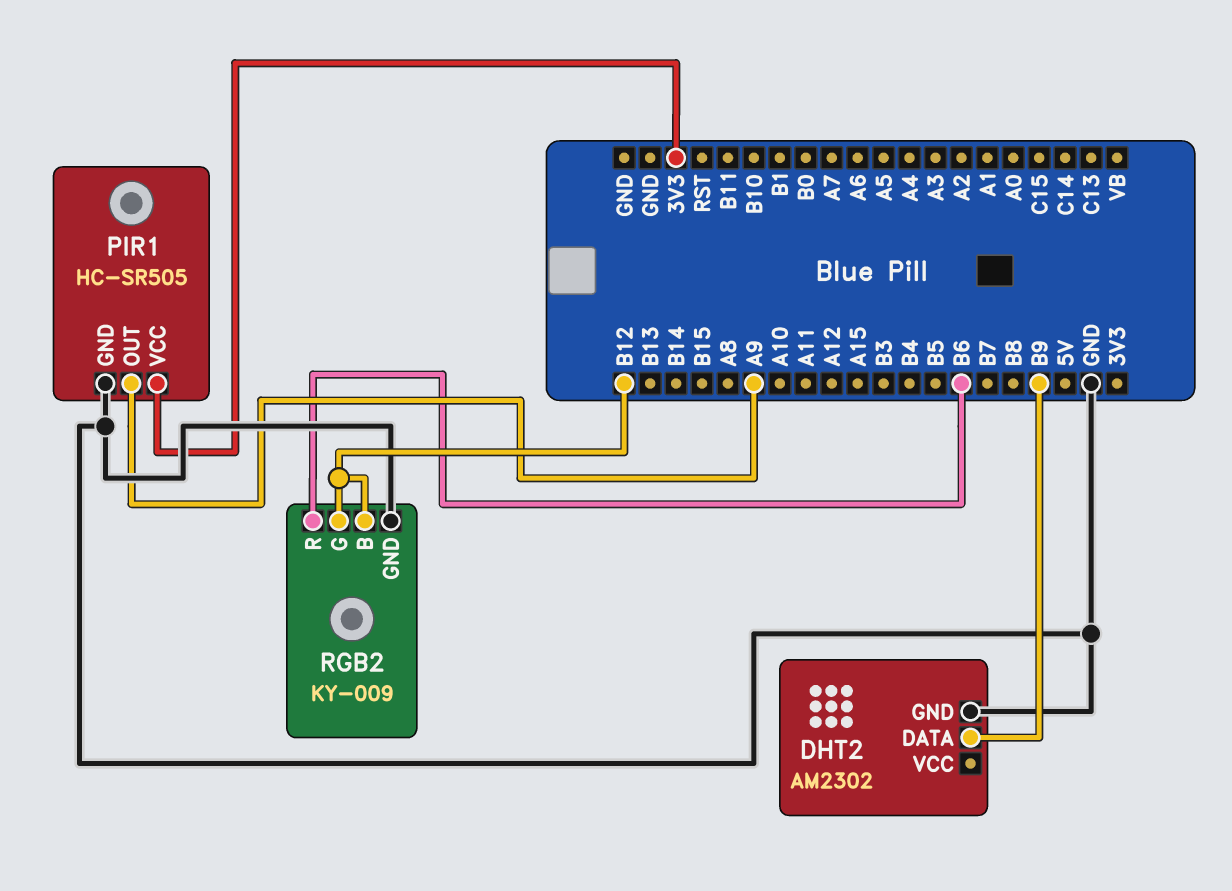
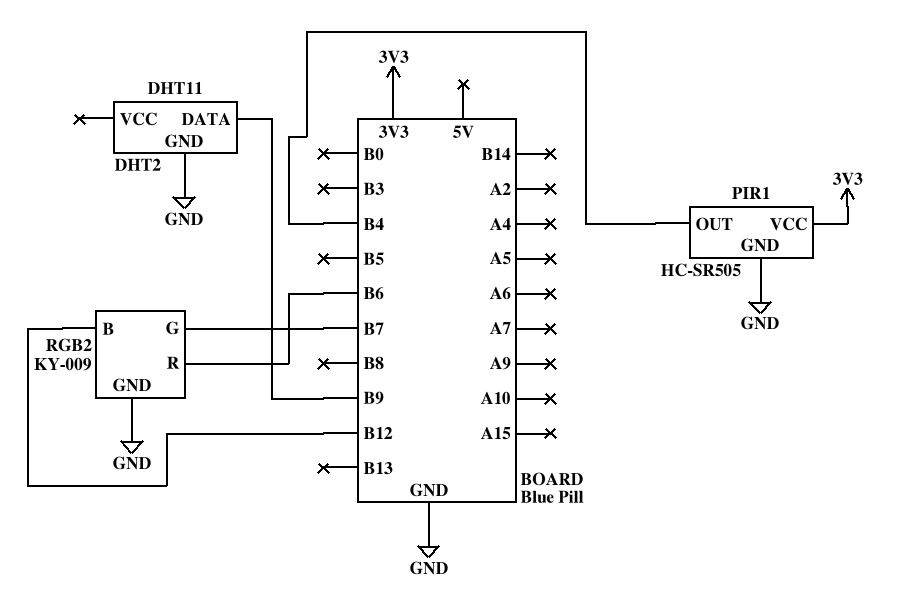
DHT2: AM2302 -> DHT11
PIR1 pin OUT: A9 -> B4
RGB2 pin G: B12 -> B7

